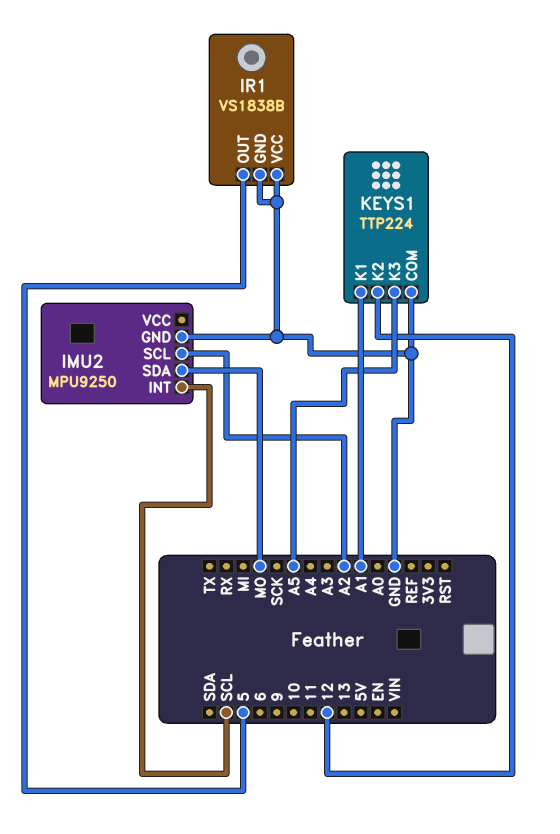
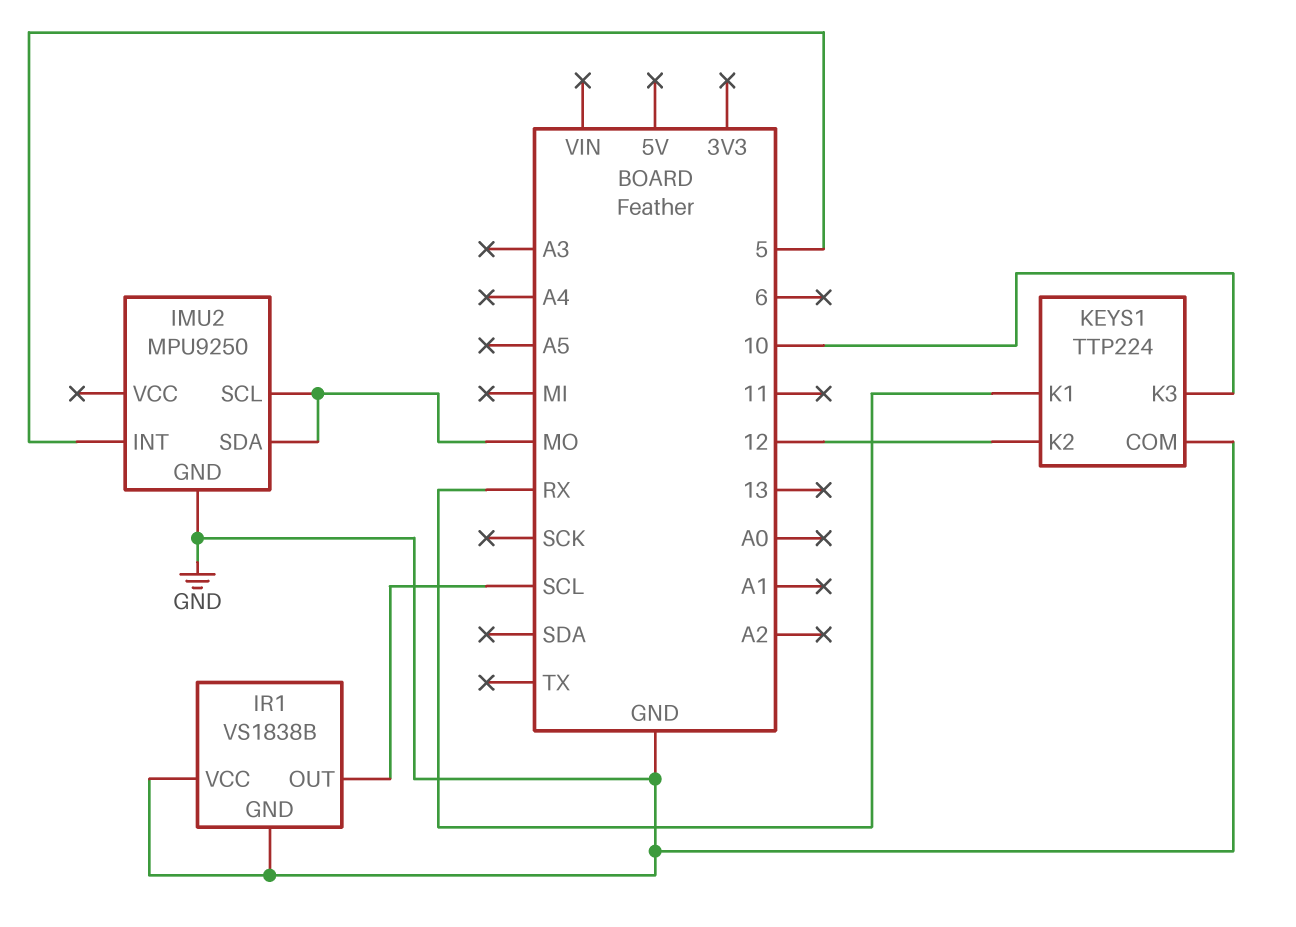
IMU2 pin INT: SCL -> 5
IMU2 pin SCL: A2 -> MO
IR1 pin OUT: 5 -> SCL
KEYS1 pin K1: A1 -> RX
KEYS1 pin K3: A5 -> 10

